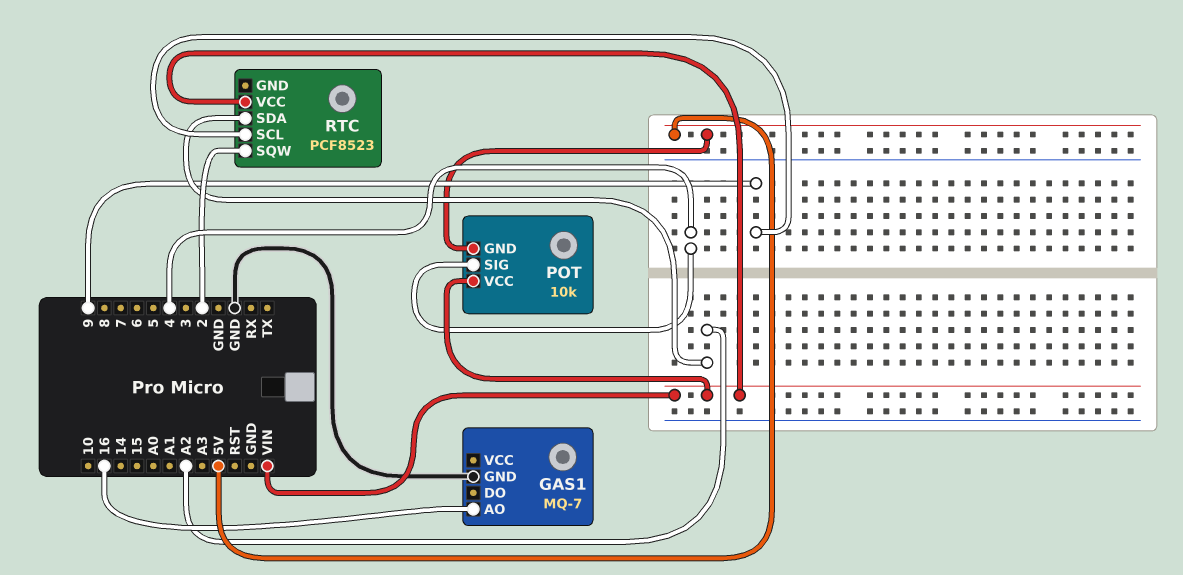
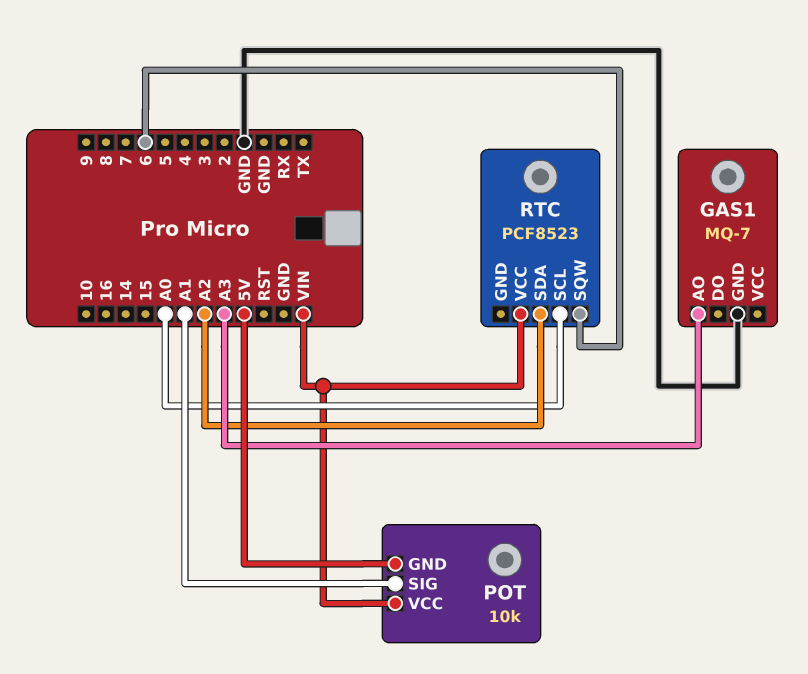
GAS1 pin AO: 16 -> A3
POT pin SIG: 4 -> A1
RTC pin SCL: 9 -> A0
RTC pin SQW: 2 -> 6

